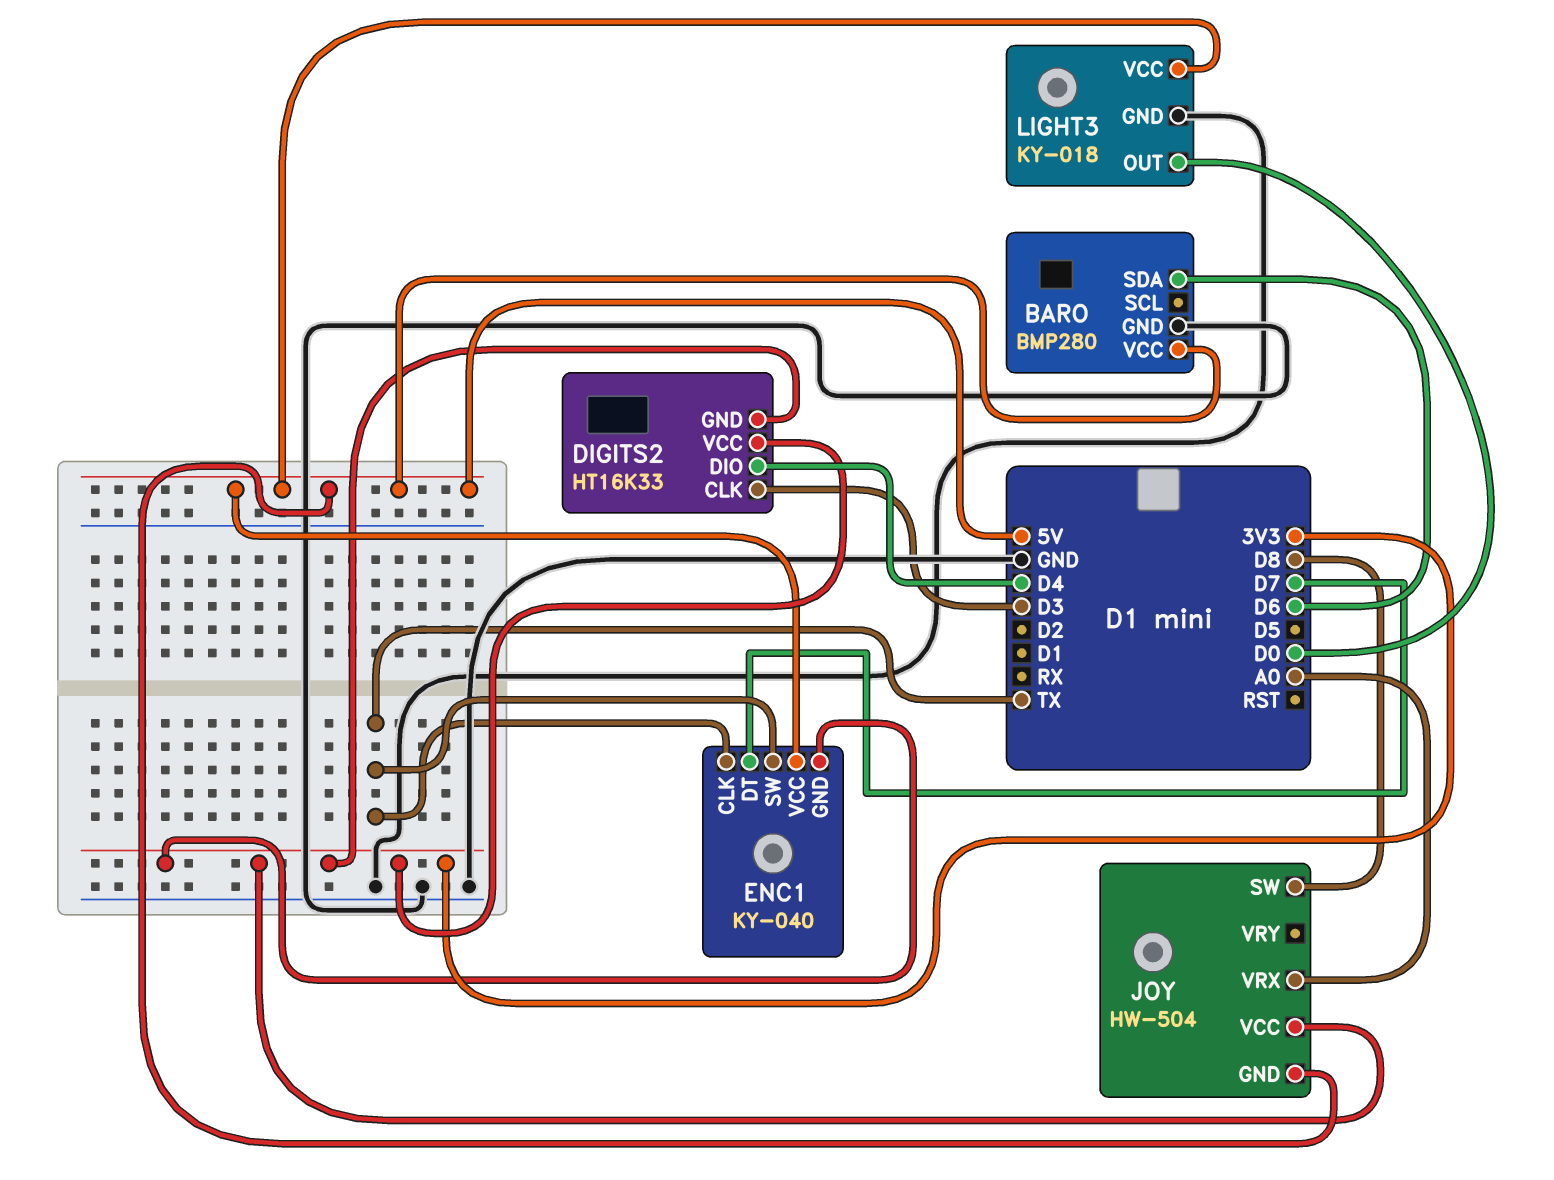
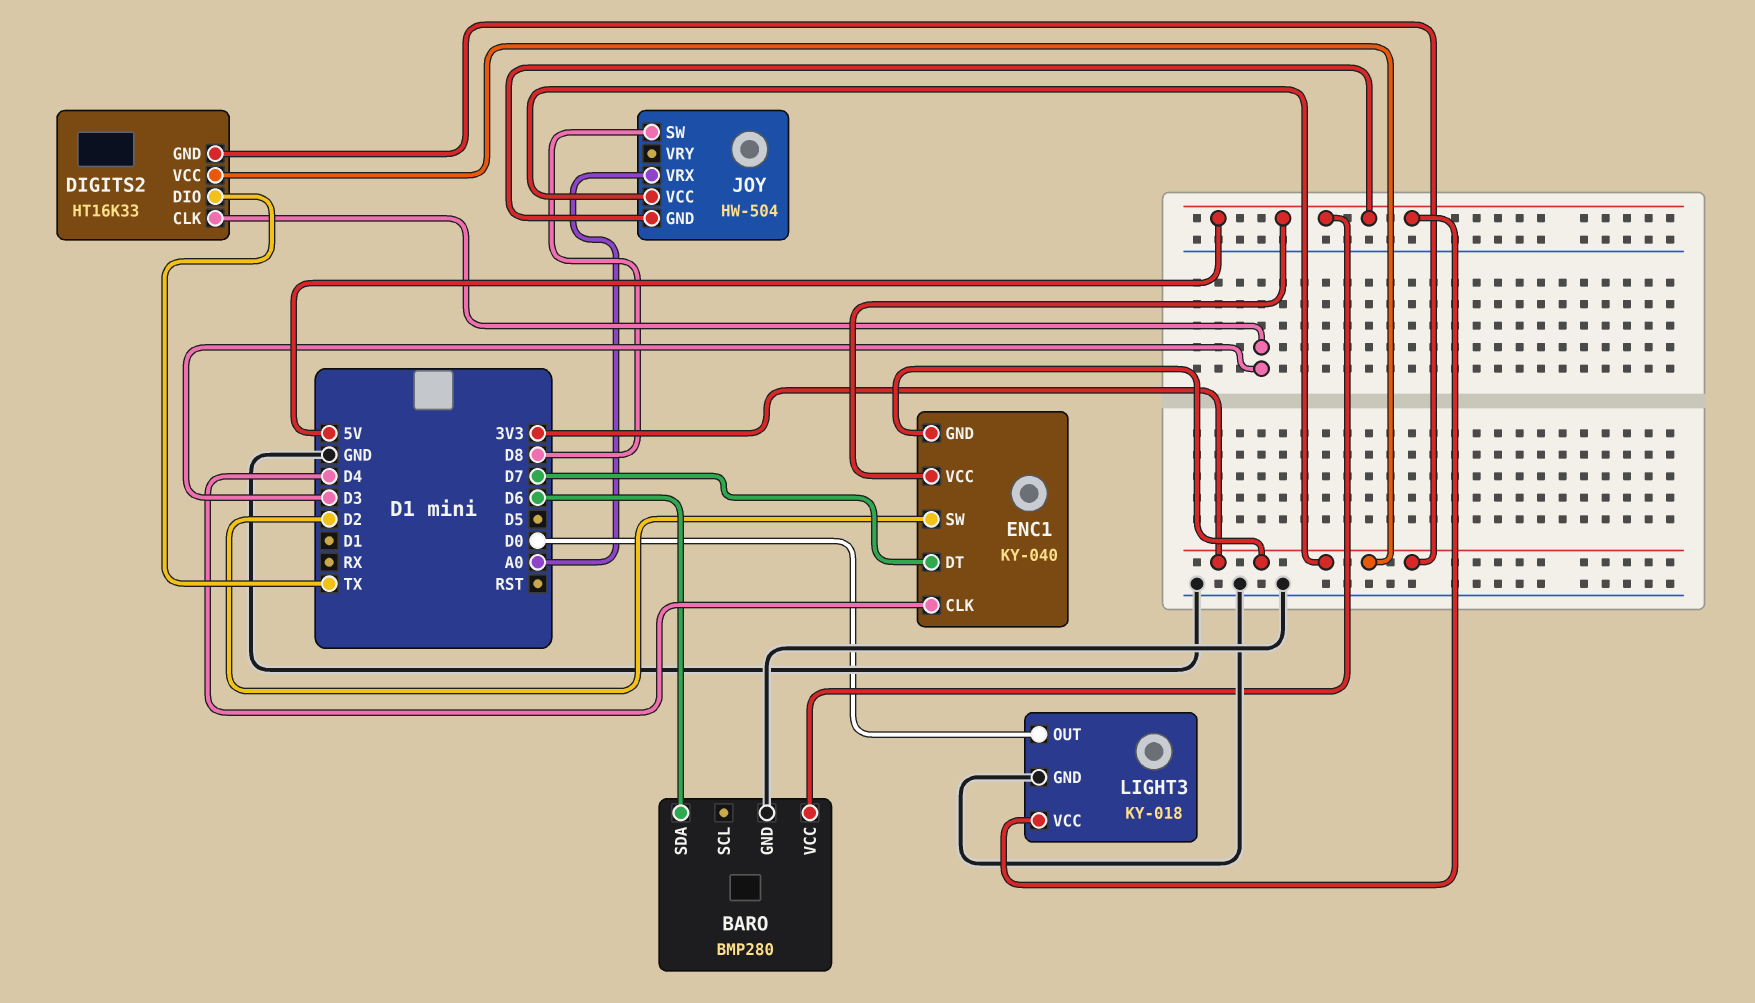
DIGITS2 pin DIO: D4 -> TX
ENC1 pin CLK: TX -> D4
ENC1 pin SW: TX -> D2

